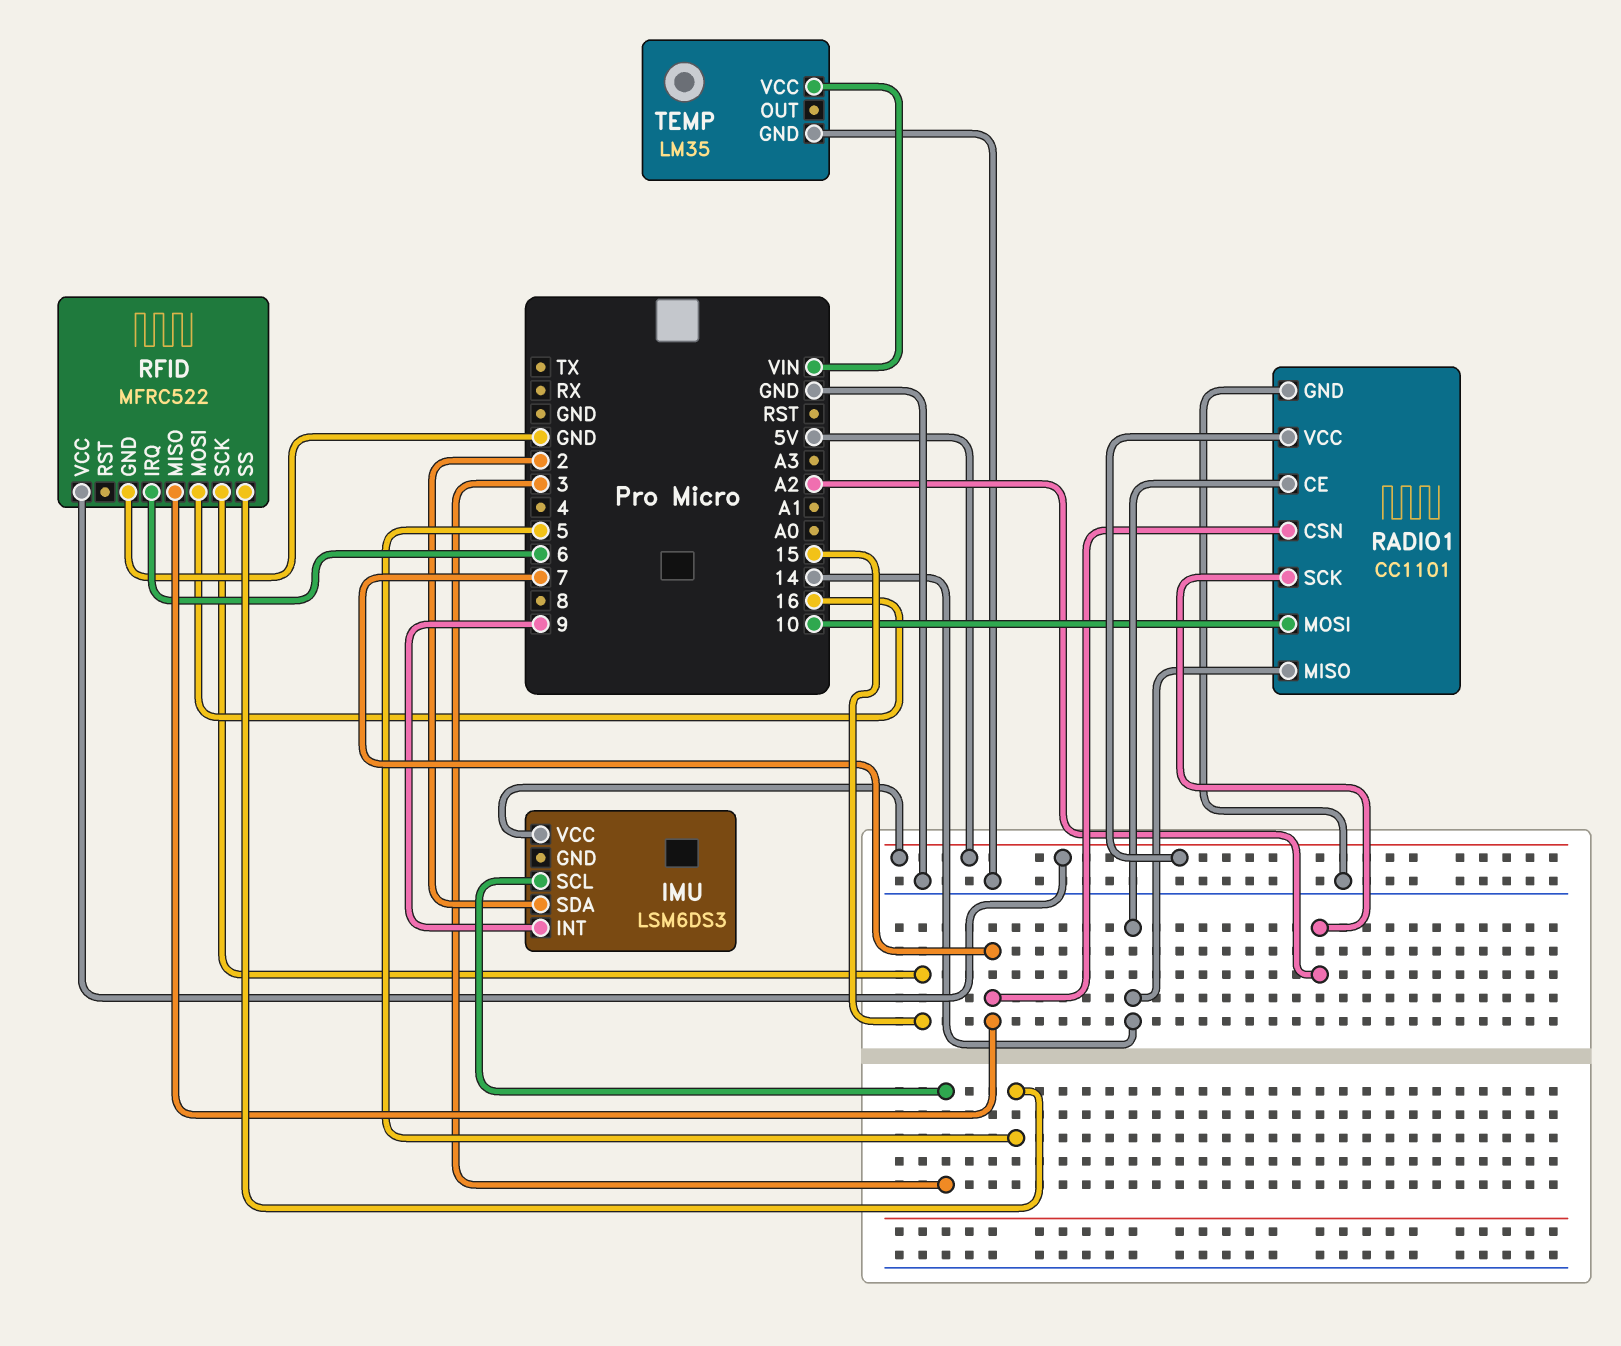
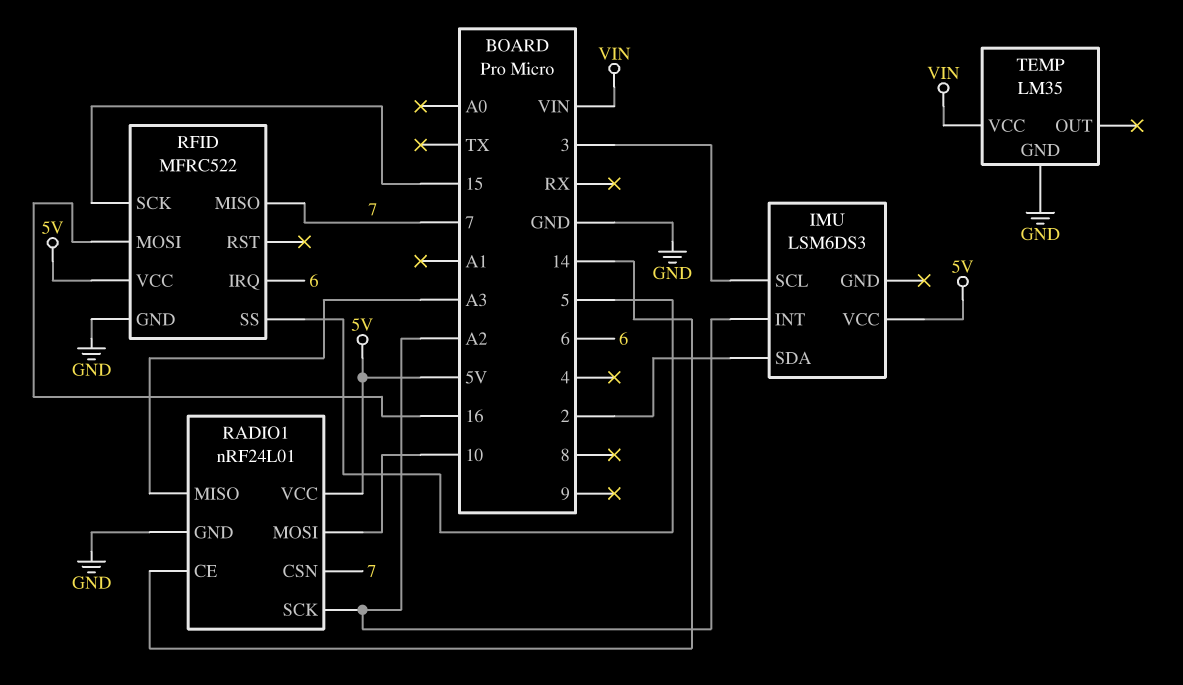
IMU pin INT: 9 -> A2
RADIO1: CC1101 -> nRF24L01
RADIO1 pin MISO: 14 -> A3

